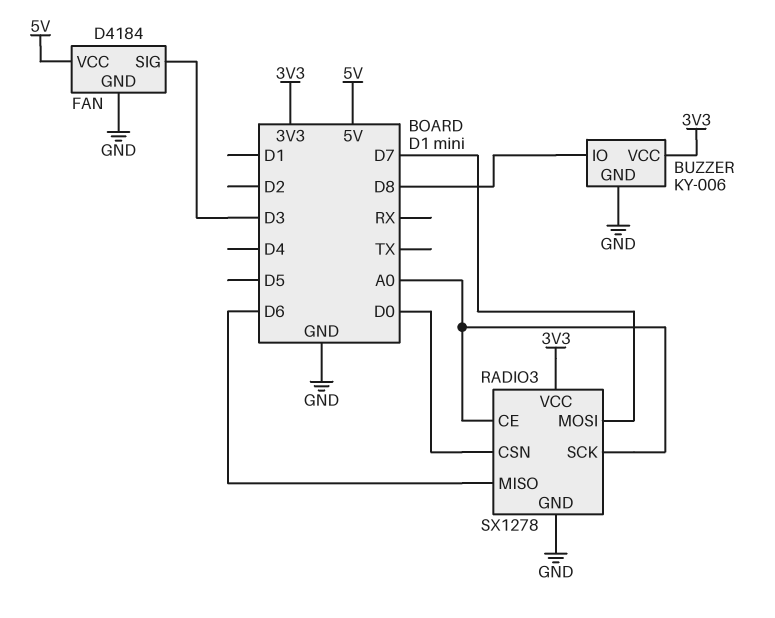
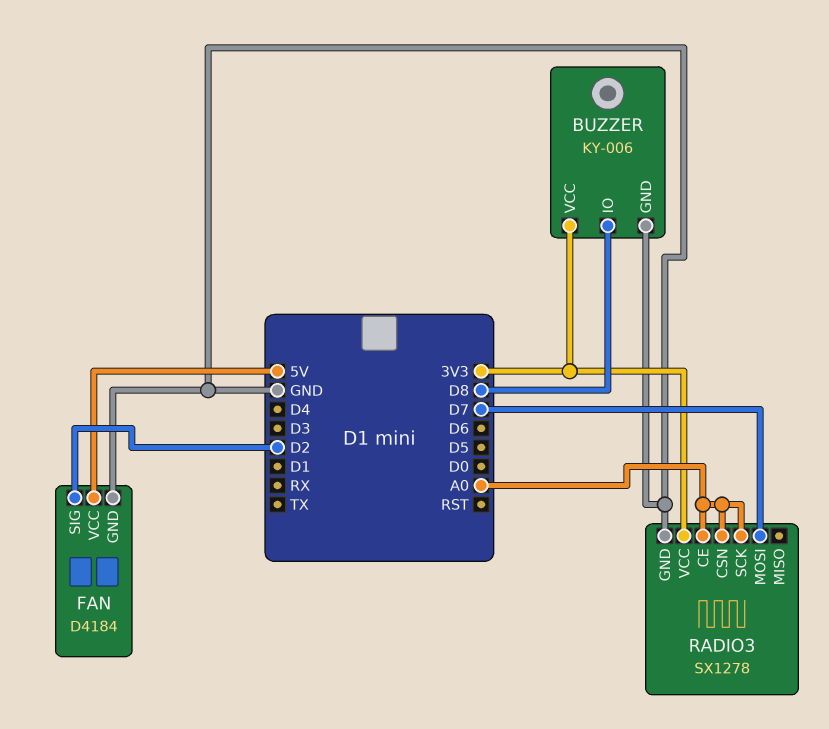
FAN pin SIG: D3 -> D2
RADIO3 pin CSN: D0 -> A0
RADIO3 pin MISO: D6 -> none

